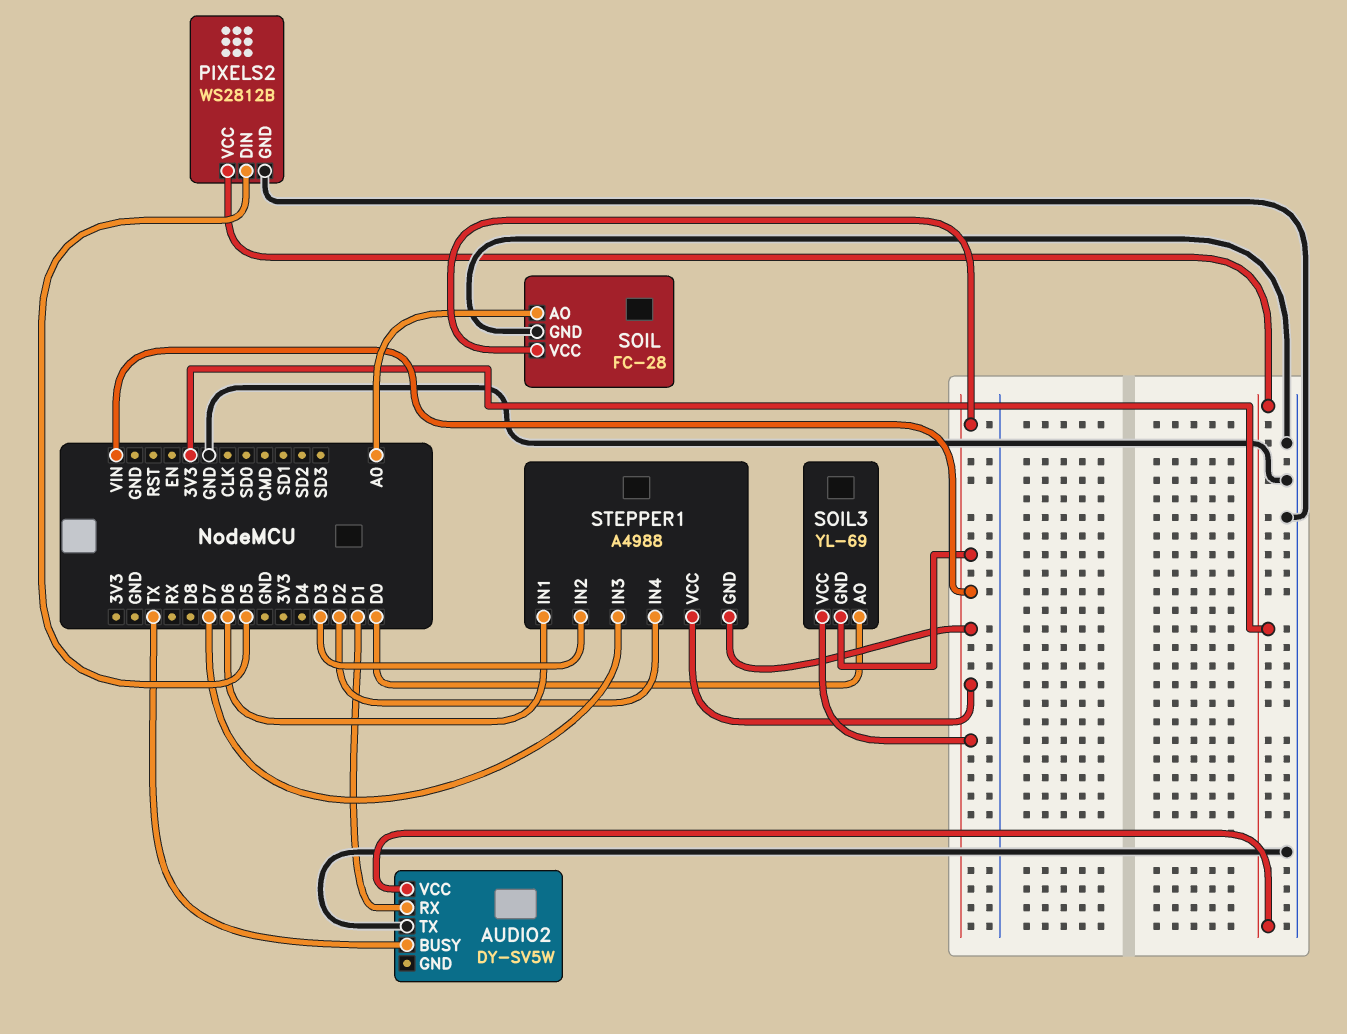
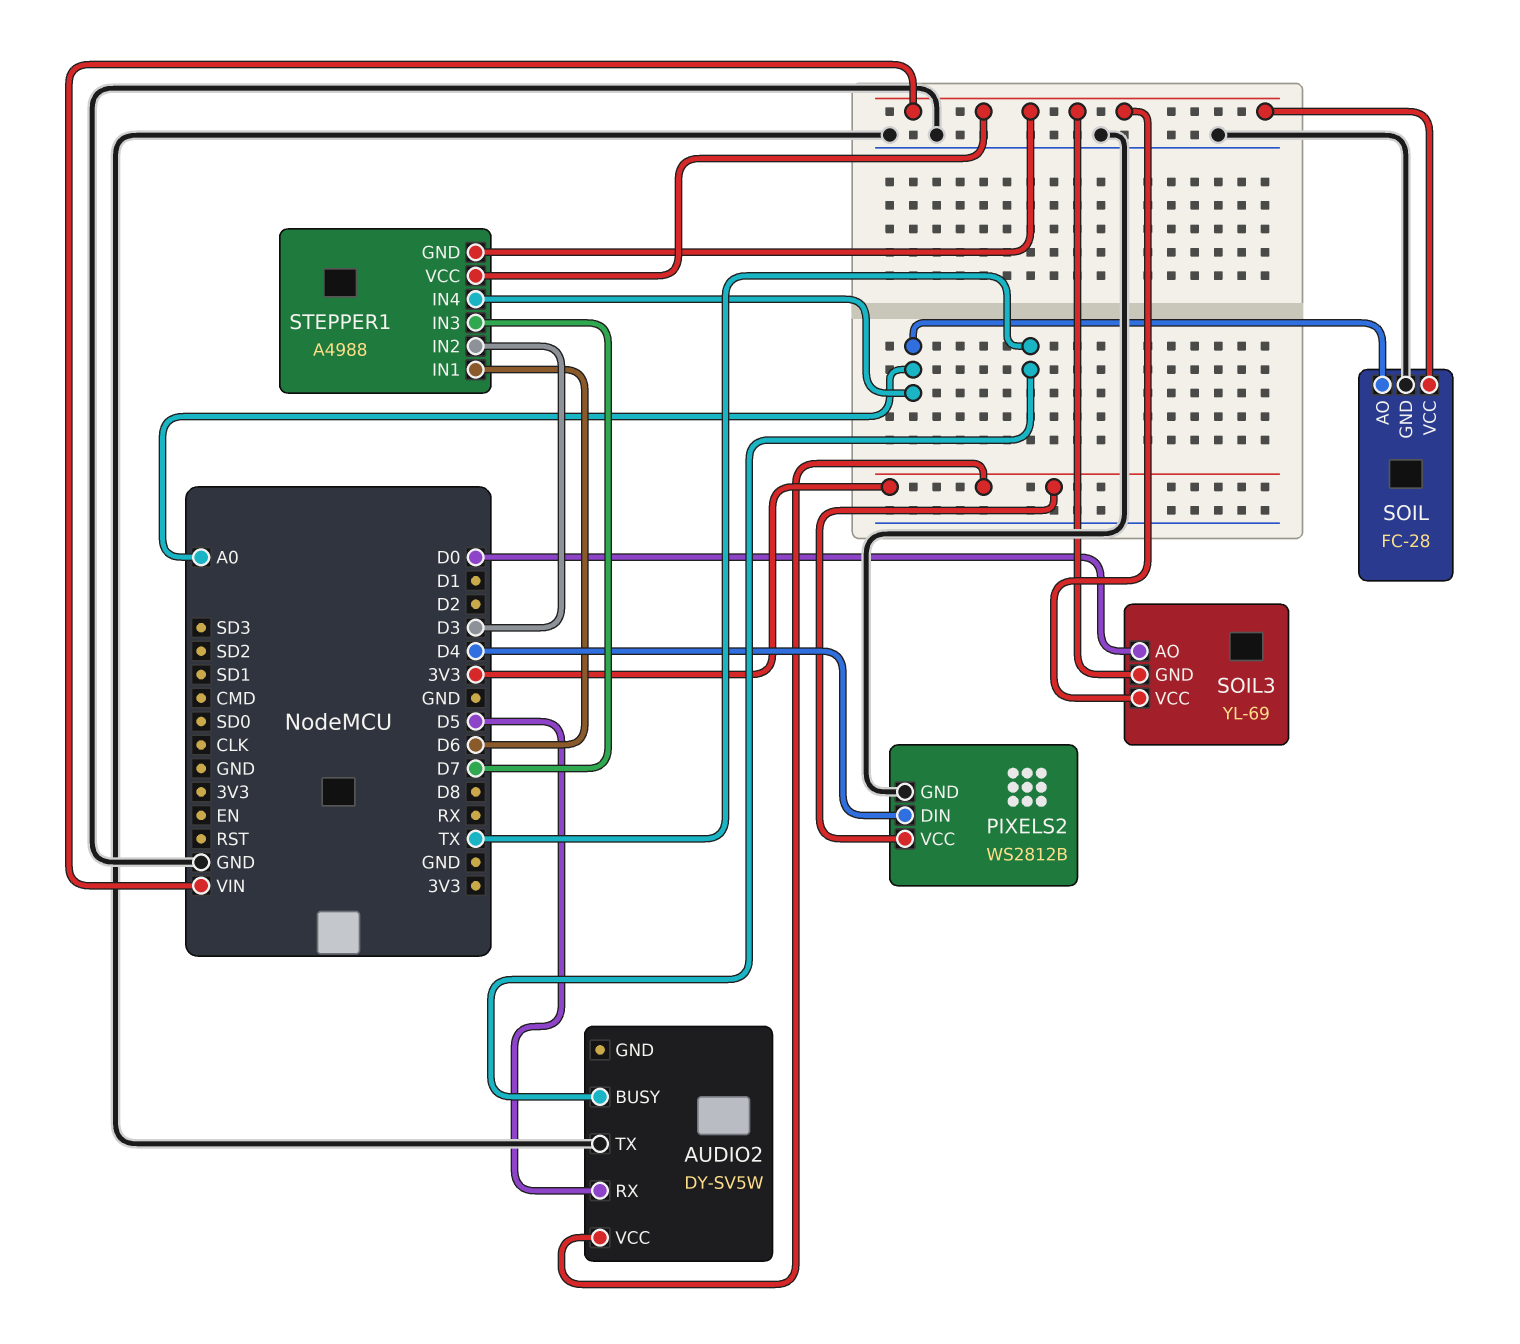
AUDIO2 pin RX: D1 -> D5
PIXELS2 pin DIN: D5 -> D4
STEPPER1 pin IN4: D2 -> A0

